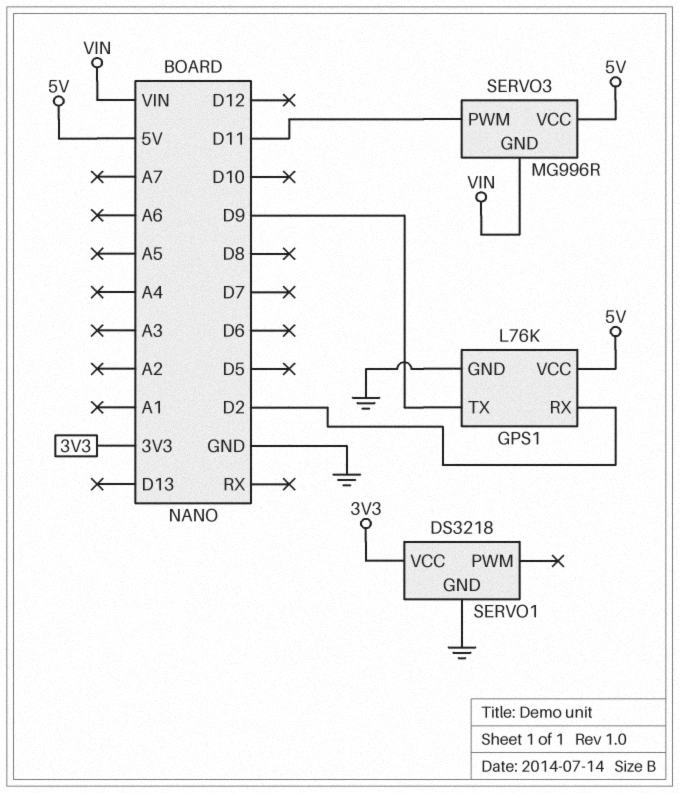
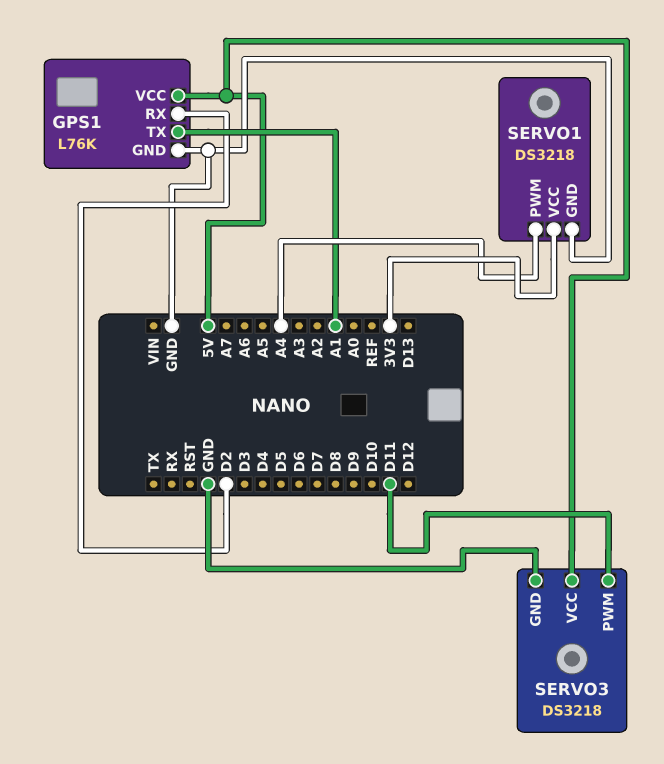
GPS1 pin TX: D9 -> A1
SERVO1 pin PWM: none -> A4
SERVO3: MG996R -> DS3218
SERVO3 pin GND: VIN -> GND

